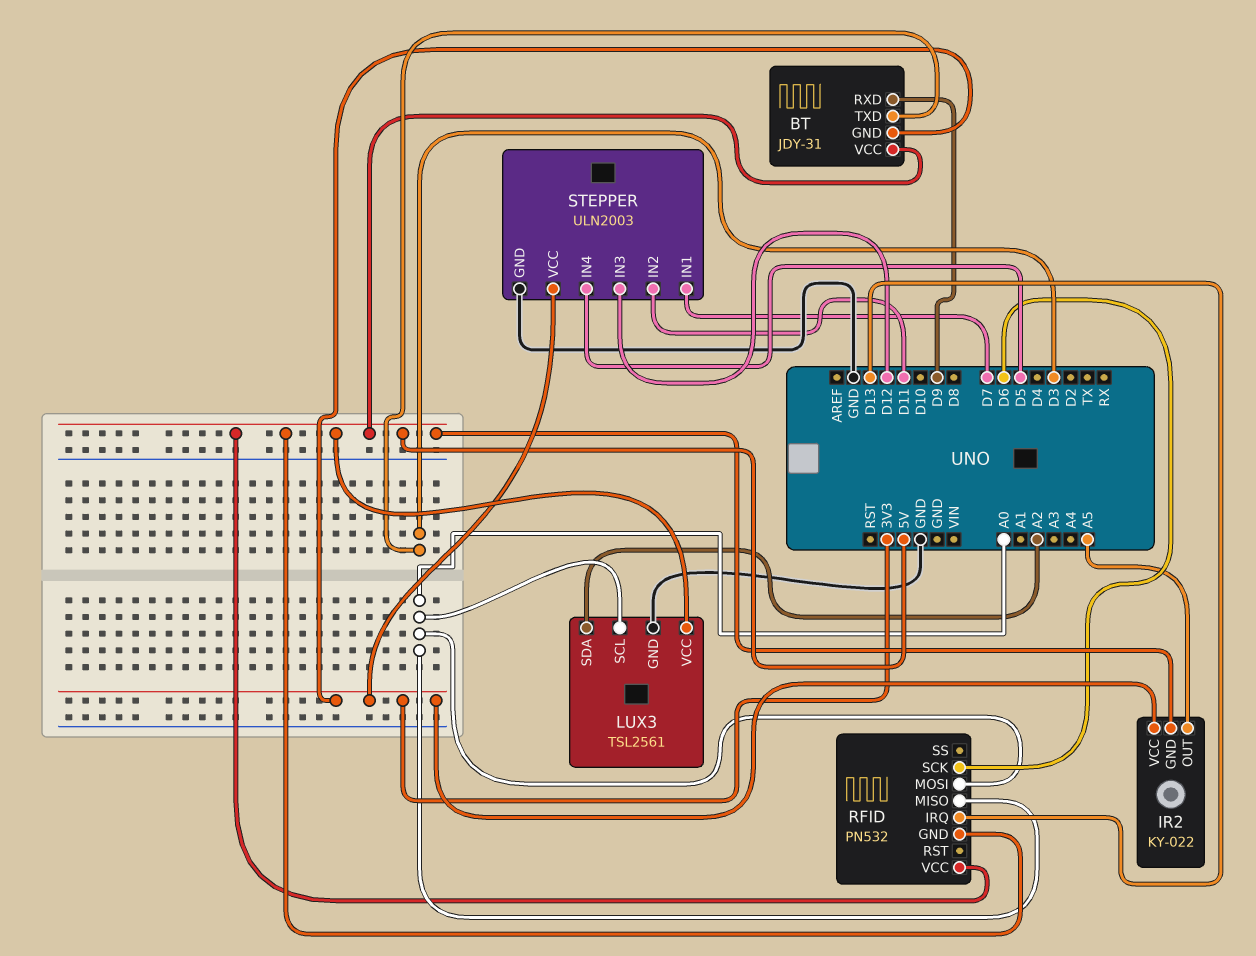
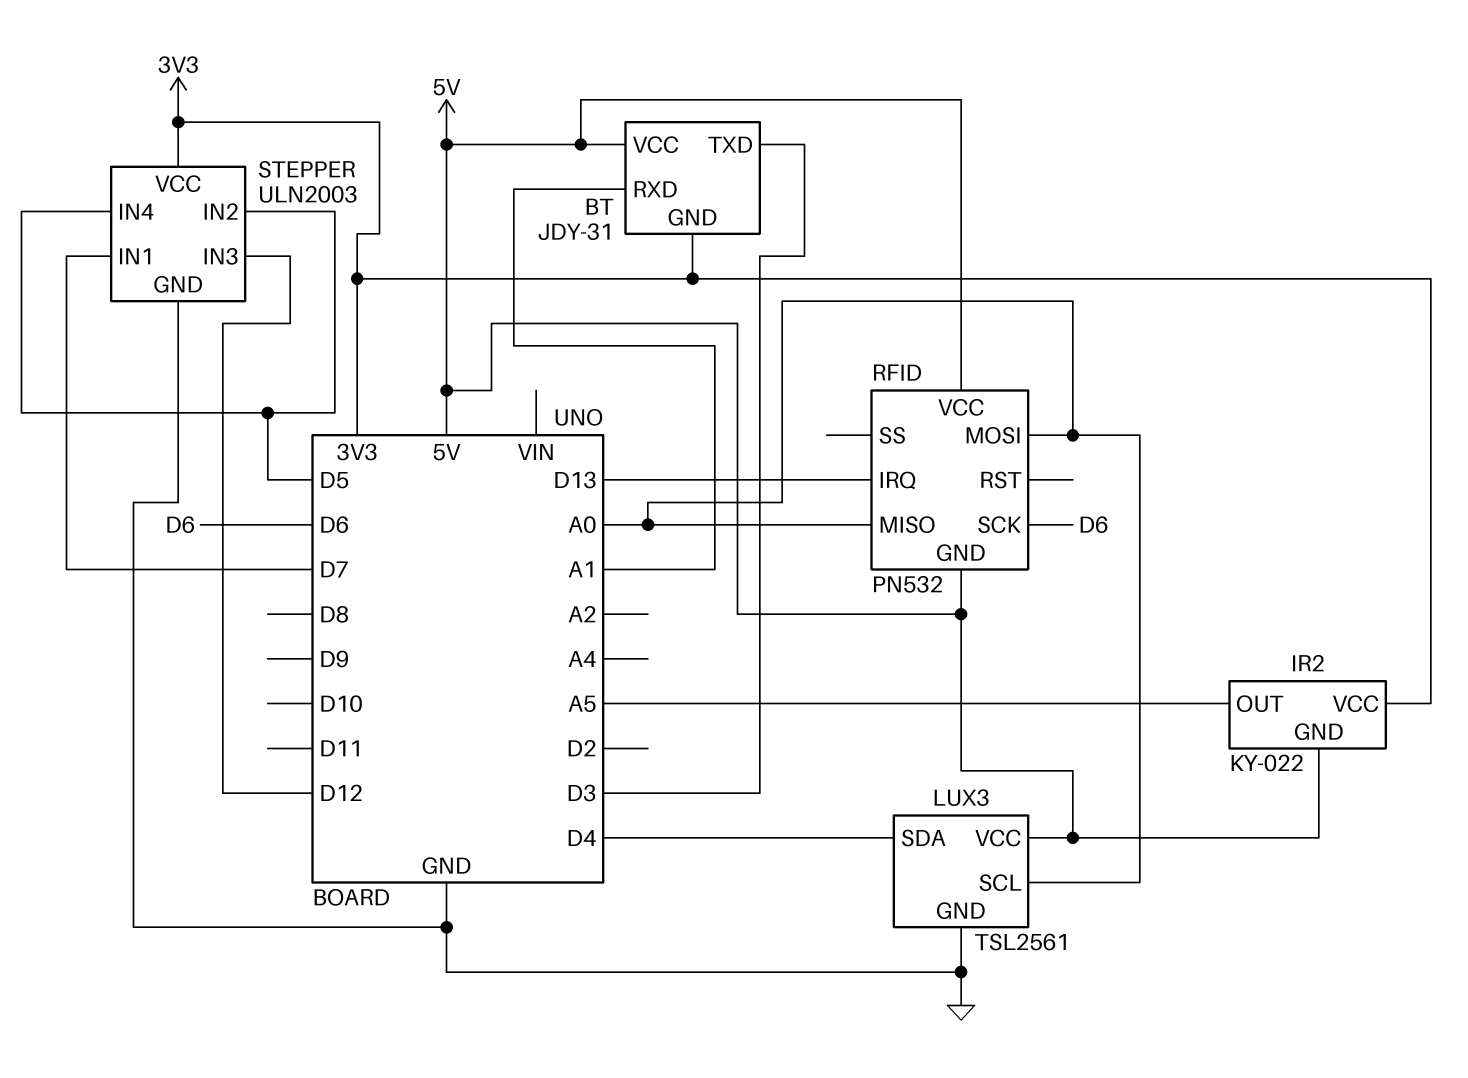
BT pin RXD: D9 -> A1
LUX3 pin SDA: A2 -> D4
STEPPER pin IN2: D11 -> D5

